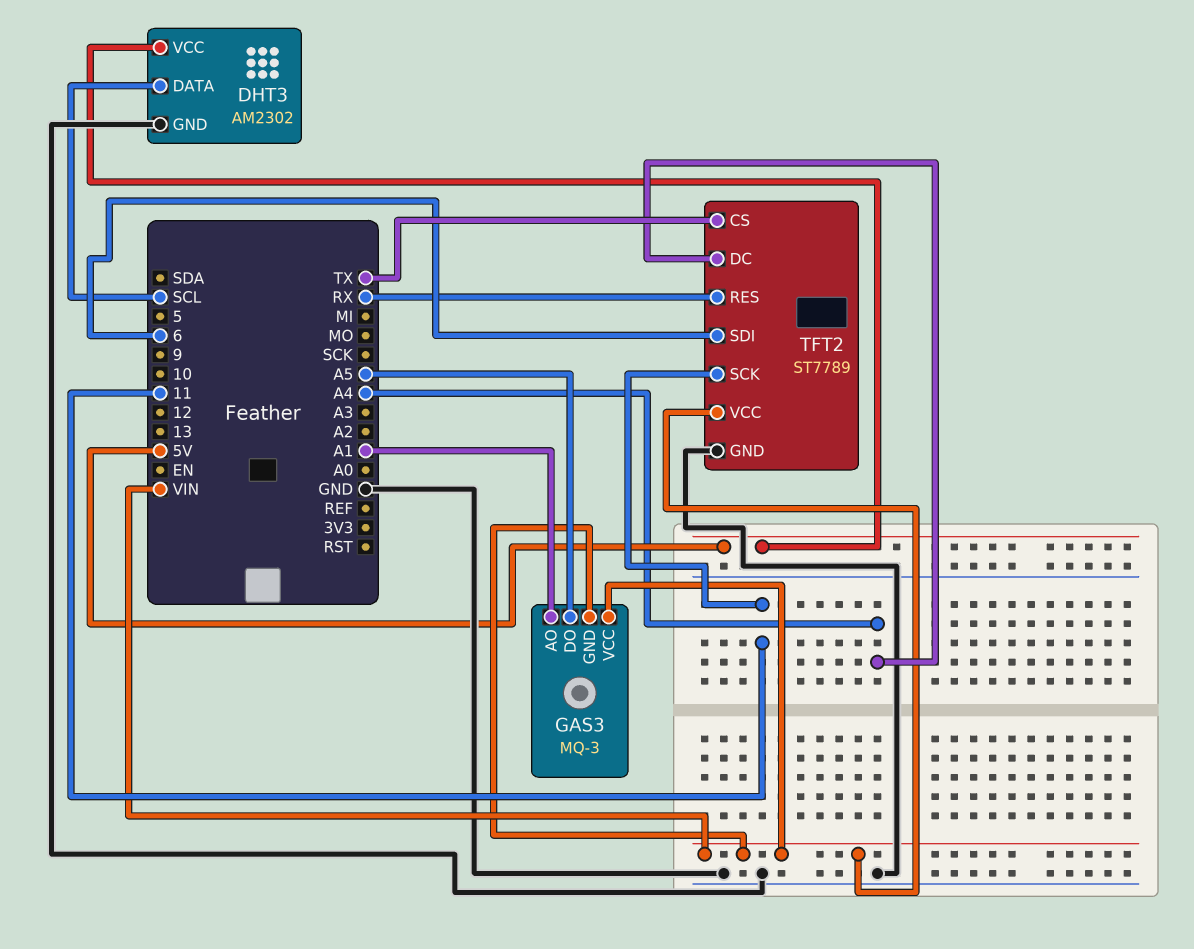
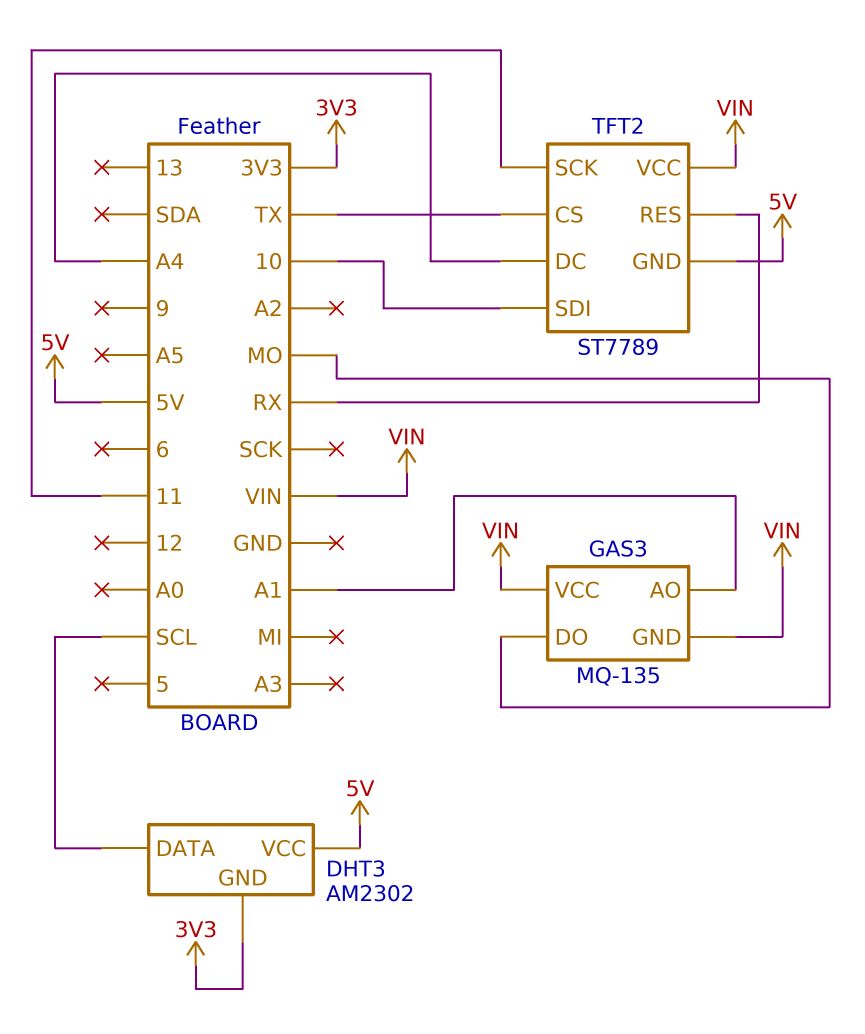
DHT3 pin GND: GND -> 3V3
GAS3: MQ-3 -> MQ-135
GAS3 pin DO: A5 -> MO
TFT2 pin GND: GND -> 5V
TFT2 pin SDI: 6 -> 10

